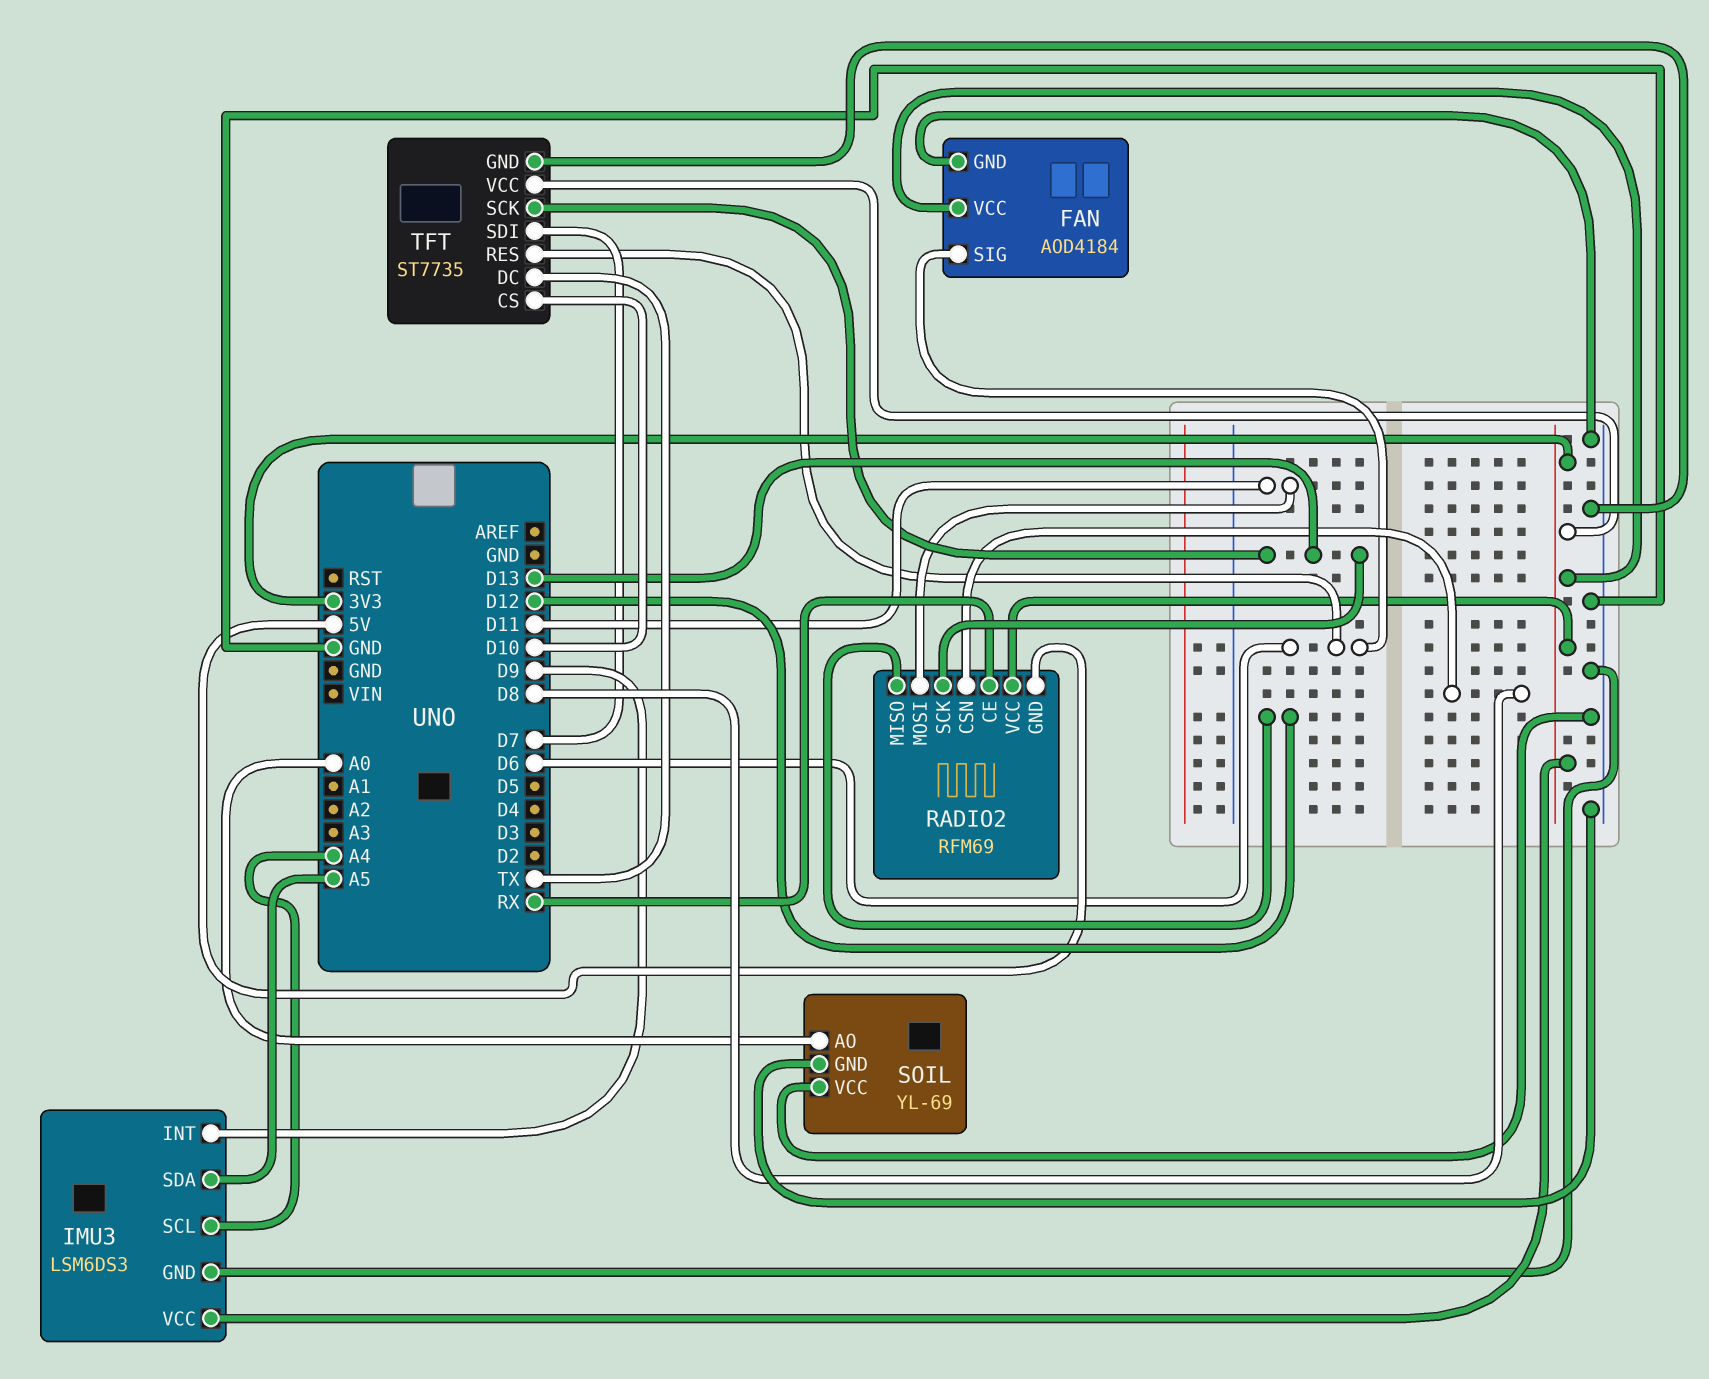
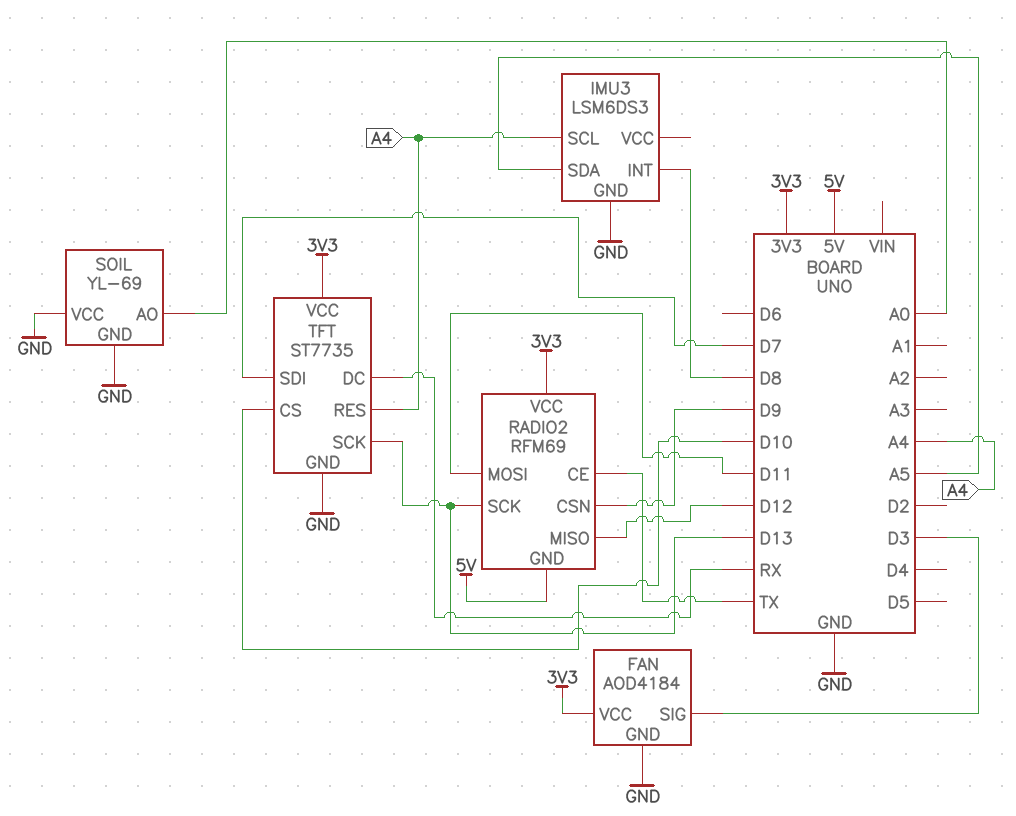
FAN pin SIG: D6 -> D3
IMU3 pin INT: D9 -> D8
IMU3 pin VCC: 3V3 -> none
RADIO2 pin CE: RX -> TX
RADIO2 pin CSN: D8 -> D9
TFT pin DC: TX -> RX
TFT pin RES: D6 -> A4

